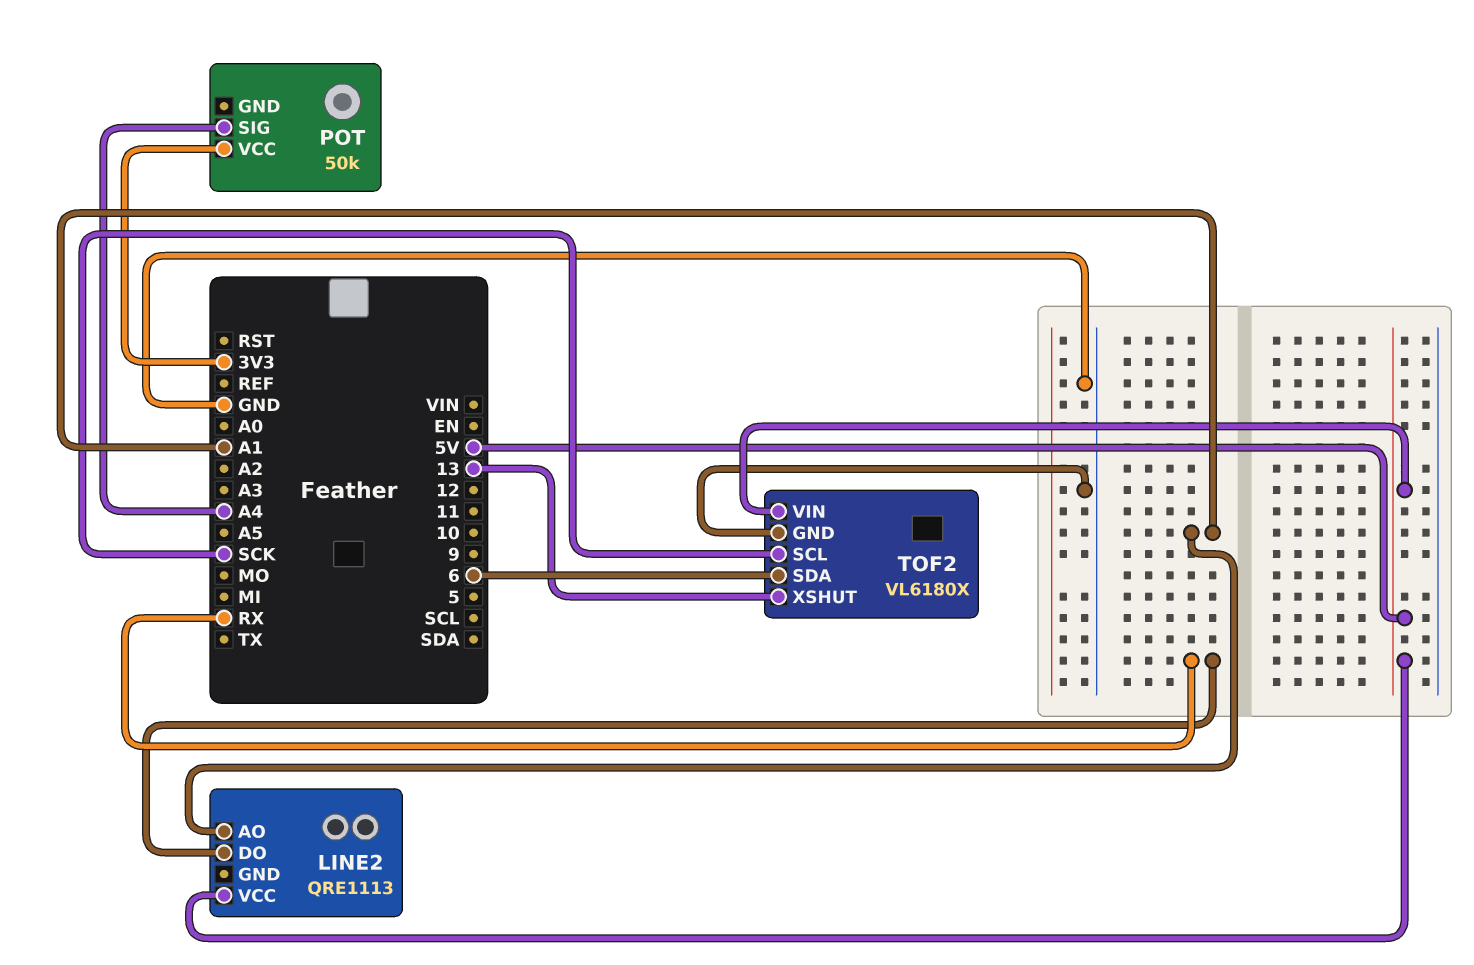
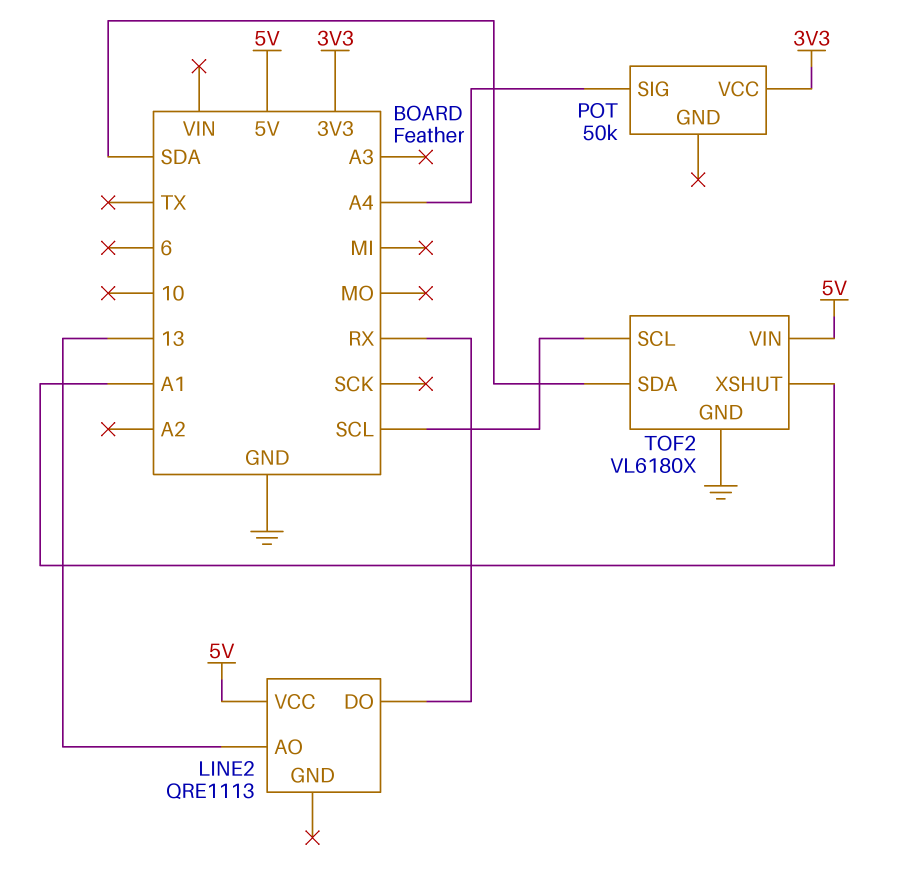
LINE2 pin AO: A1 -> 13
TOF2 pin SCL: SCK -> SCL
TOF2 pin SDA: 6 -> SDA
TOF2 pin XSHUT: 13 -> A1

